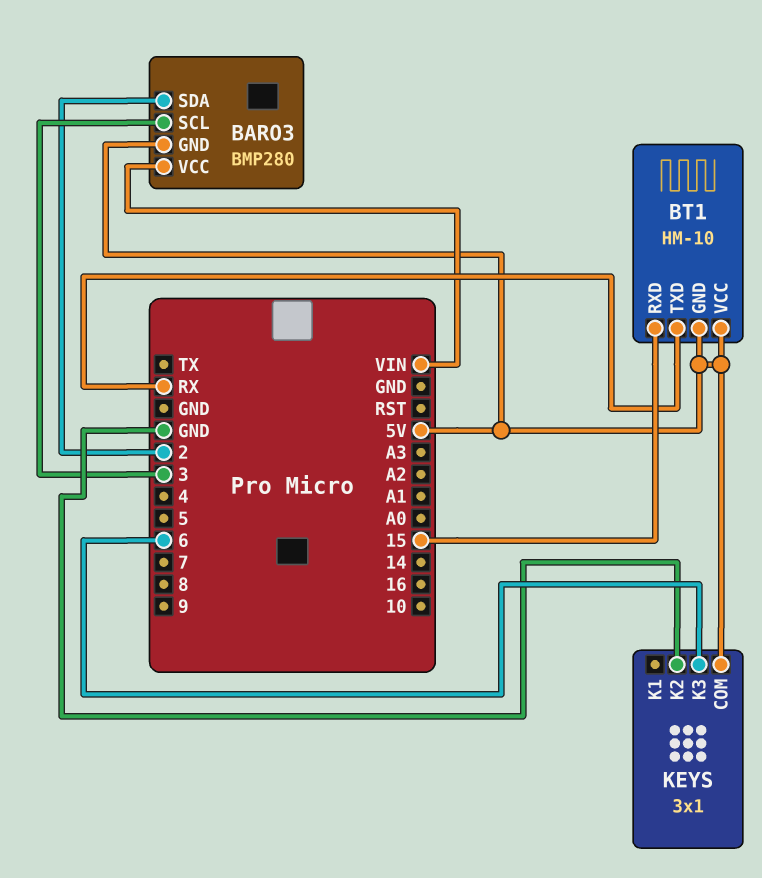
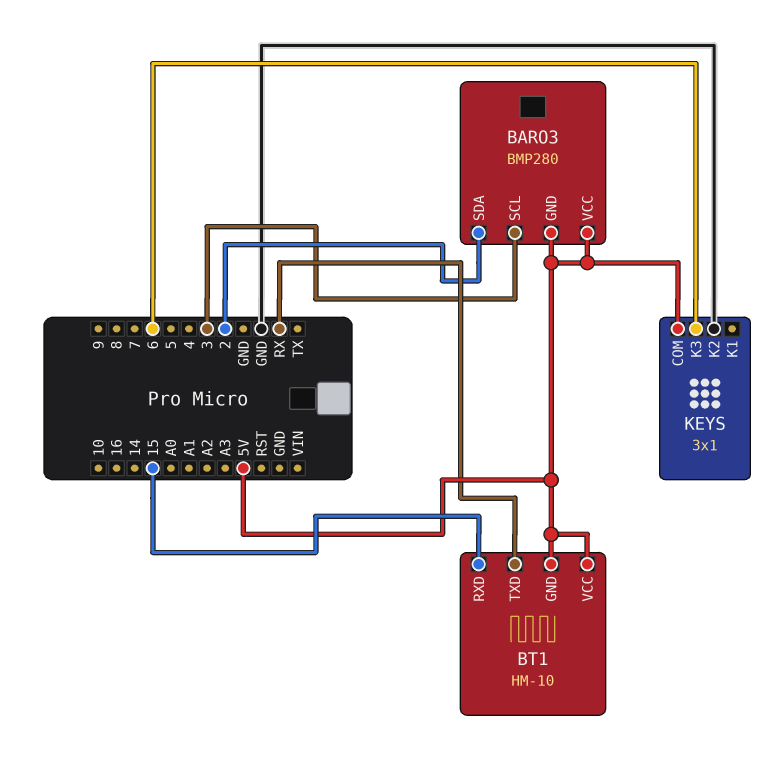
BARO3 pin VCC: VIN -> 5V

